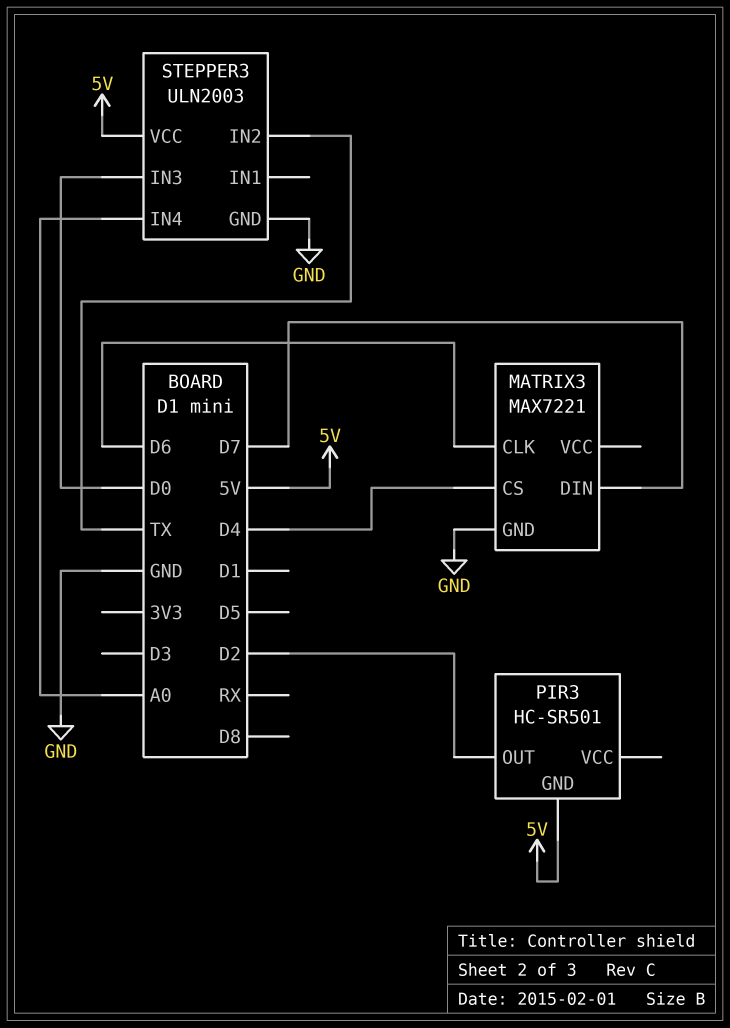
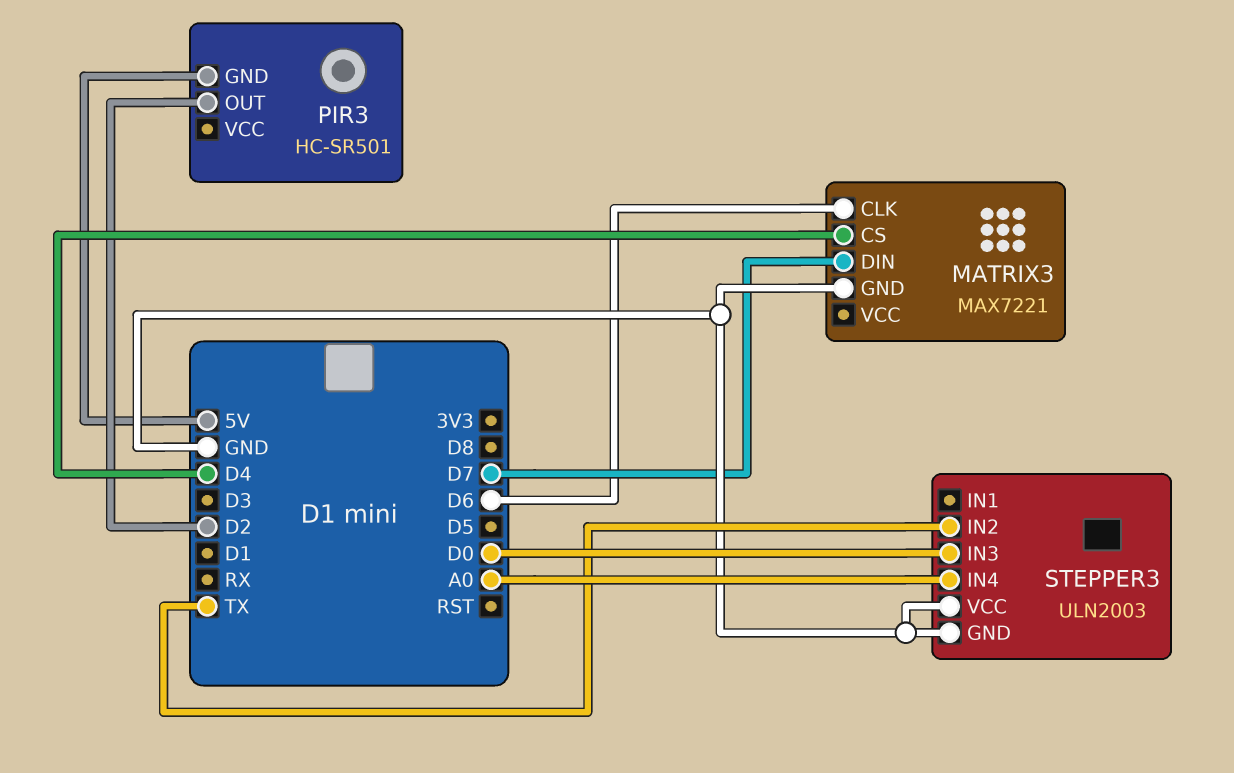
STEPPER3 pin VCC: 5V -> GND

